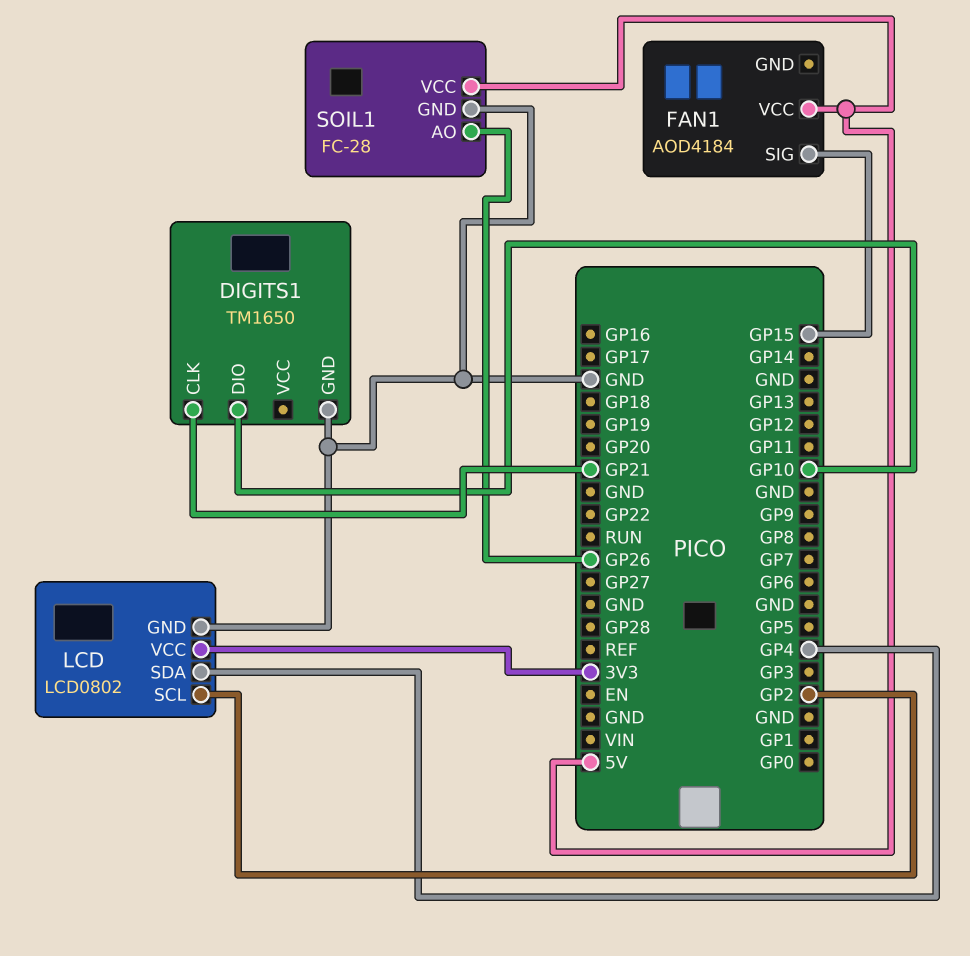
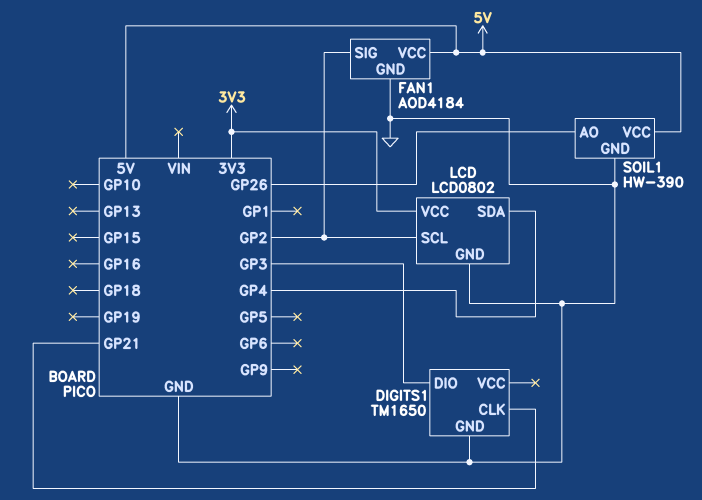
DIGITS1 pin DIO: GP10 -> GP3
FAN1 pin GND: none -> GND
FAN1 pin SIG: GP15 -> GP2
SOIL1: FC-28 -> HW-390

